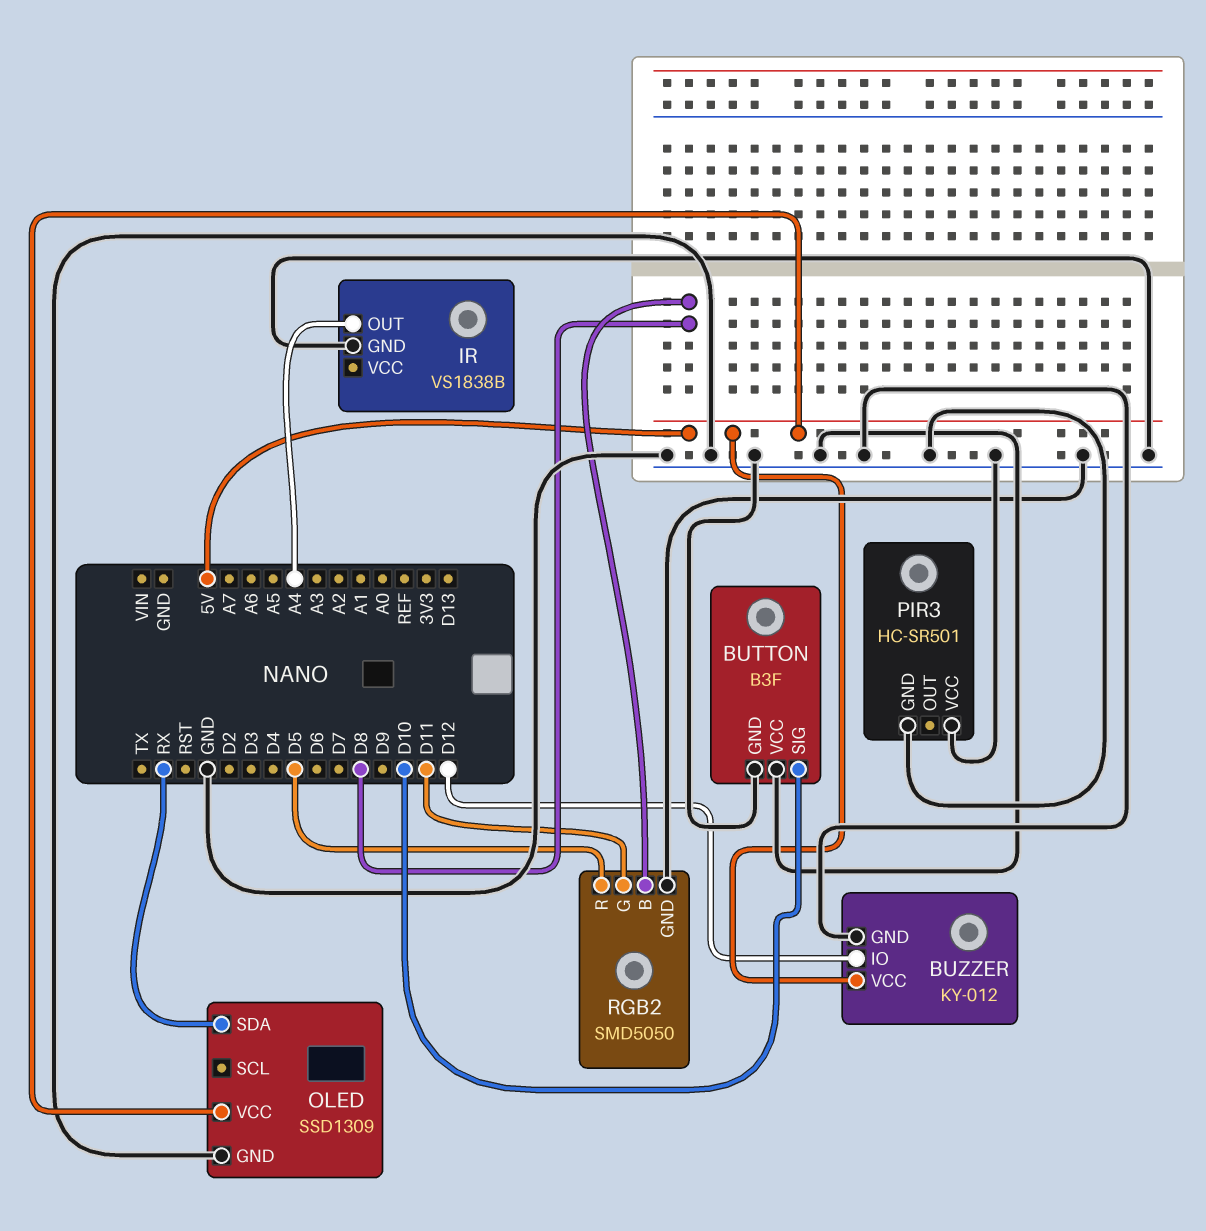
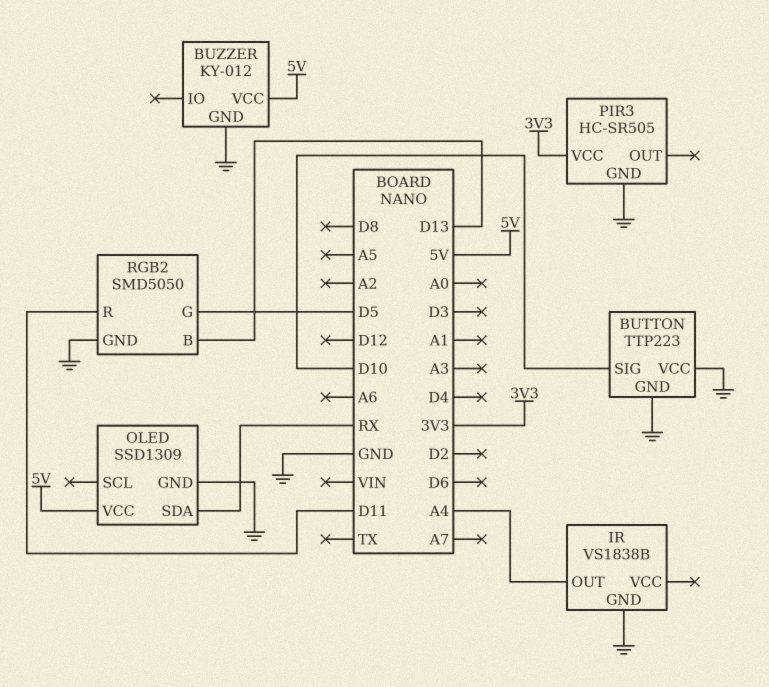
BUTTON: B3F -> TTP223
BUZZER pin IO: D12 -> none
PIR3: HC-SR501 -> HC-SR505
PIR3 pin VCC: GND -> 3V3
RGB2 pin B: D8 -> D13
RGB2 pin G: D11 -> D5
RGB2 pin R: D5 -> D11

